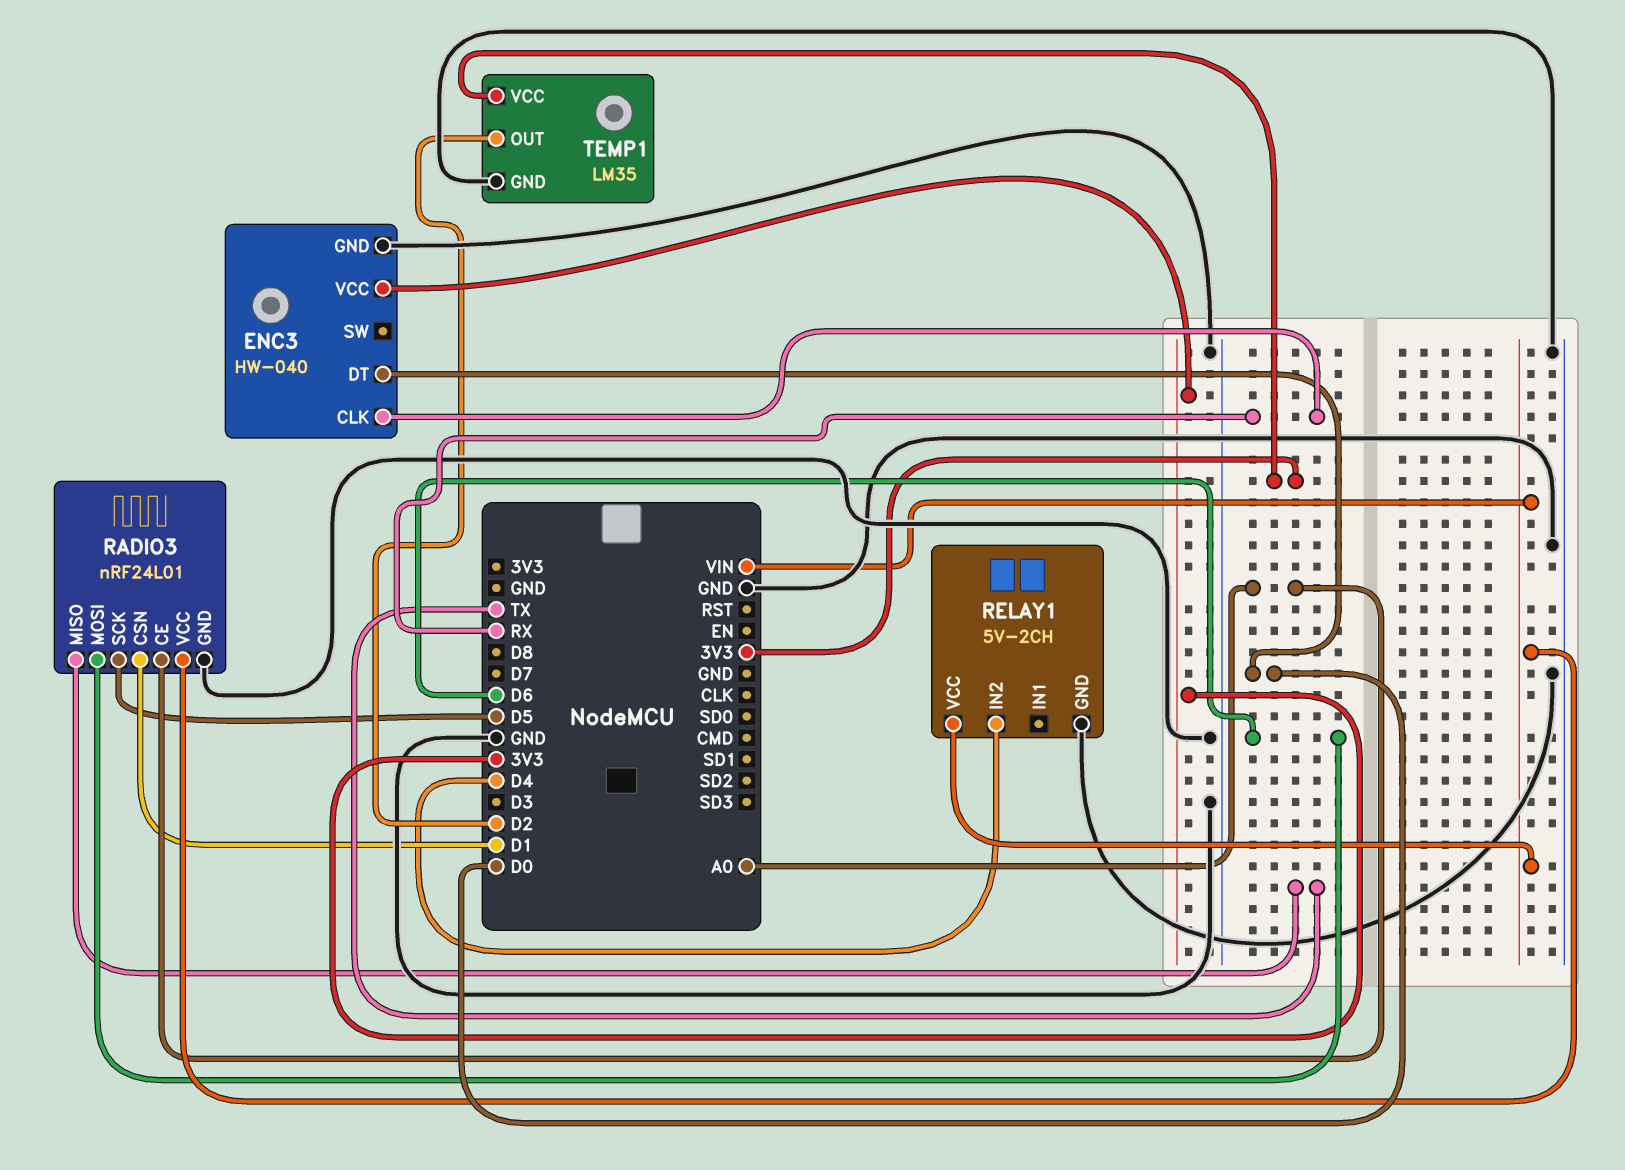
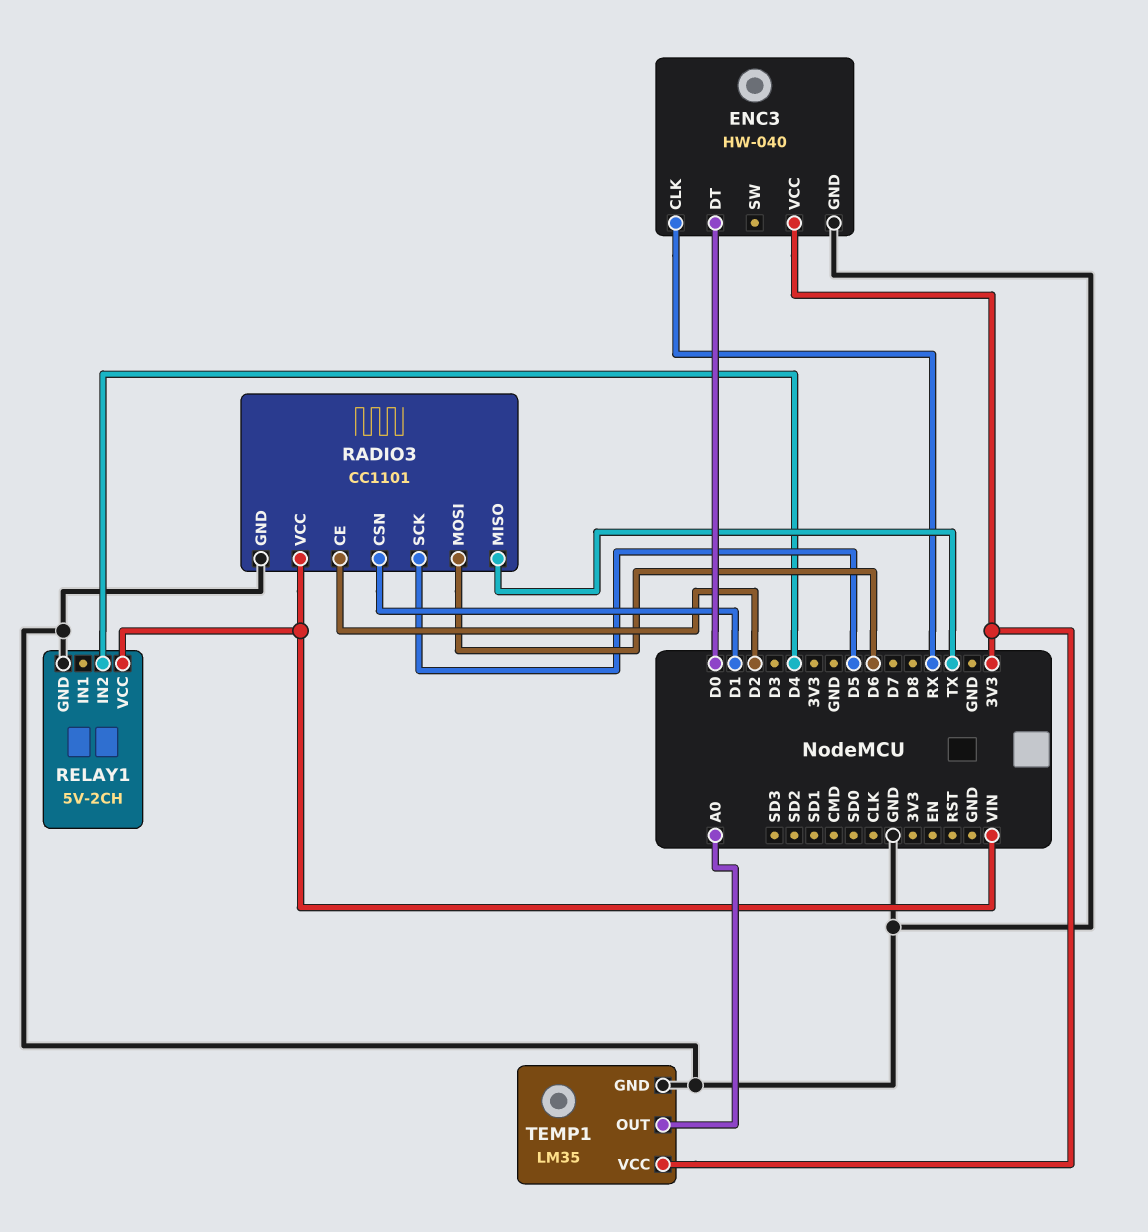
RADIO3: nRF24L01 -> CC1101
RADIO3 pin CE: A0 -> D2
TEMP1 pin OUT: D2 -> A0

